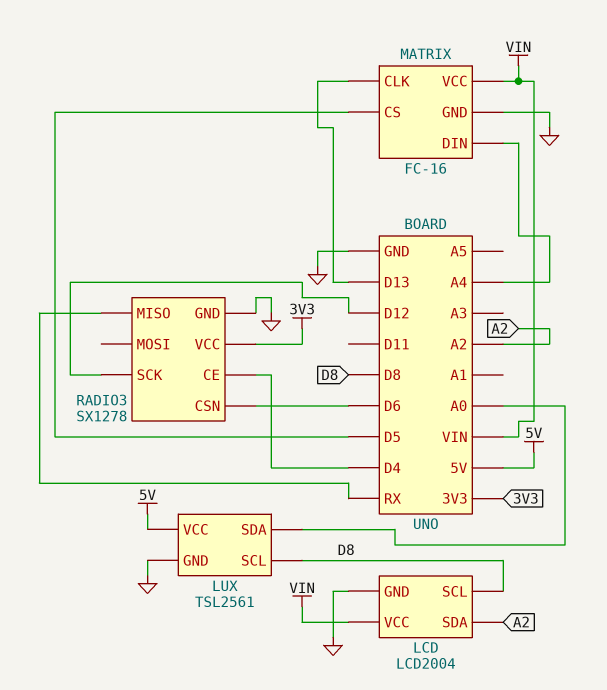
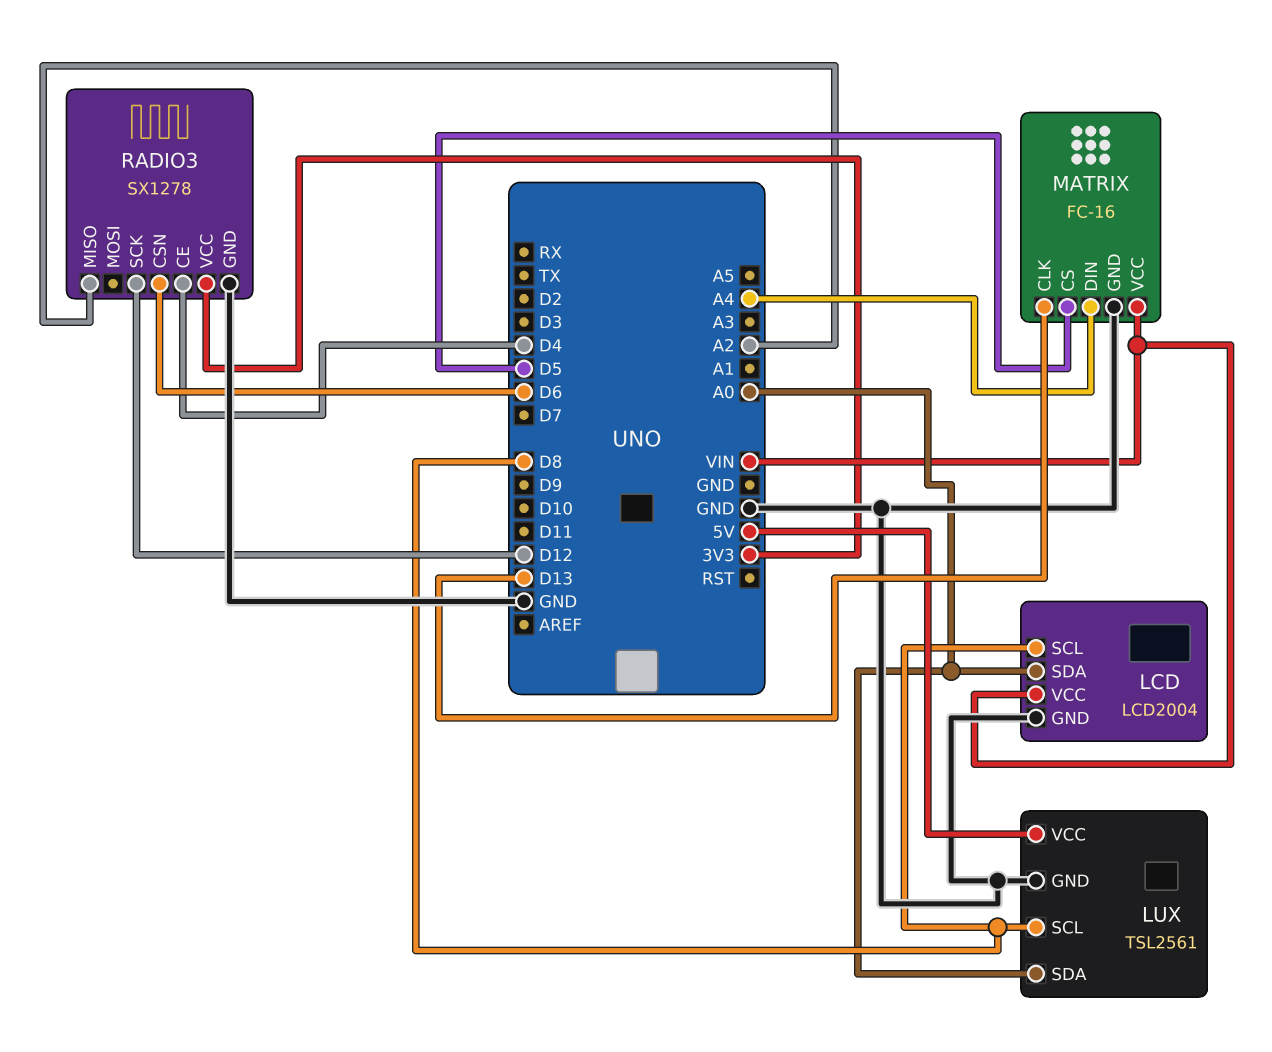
LCD pin SDA: A2 -> A0
RADIO3 pin MISO: RX -> A2

